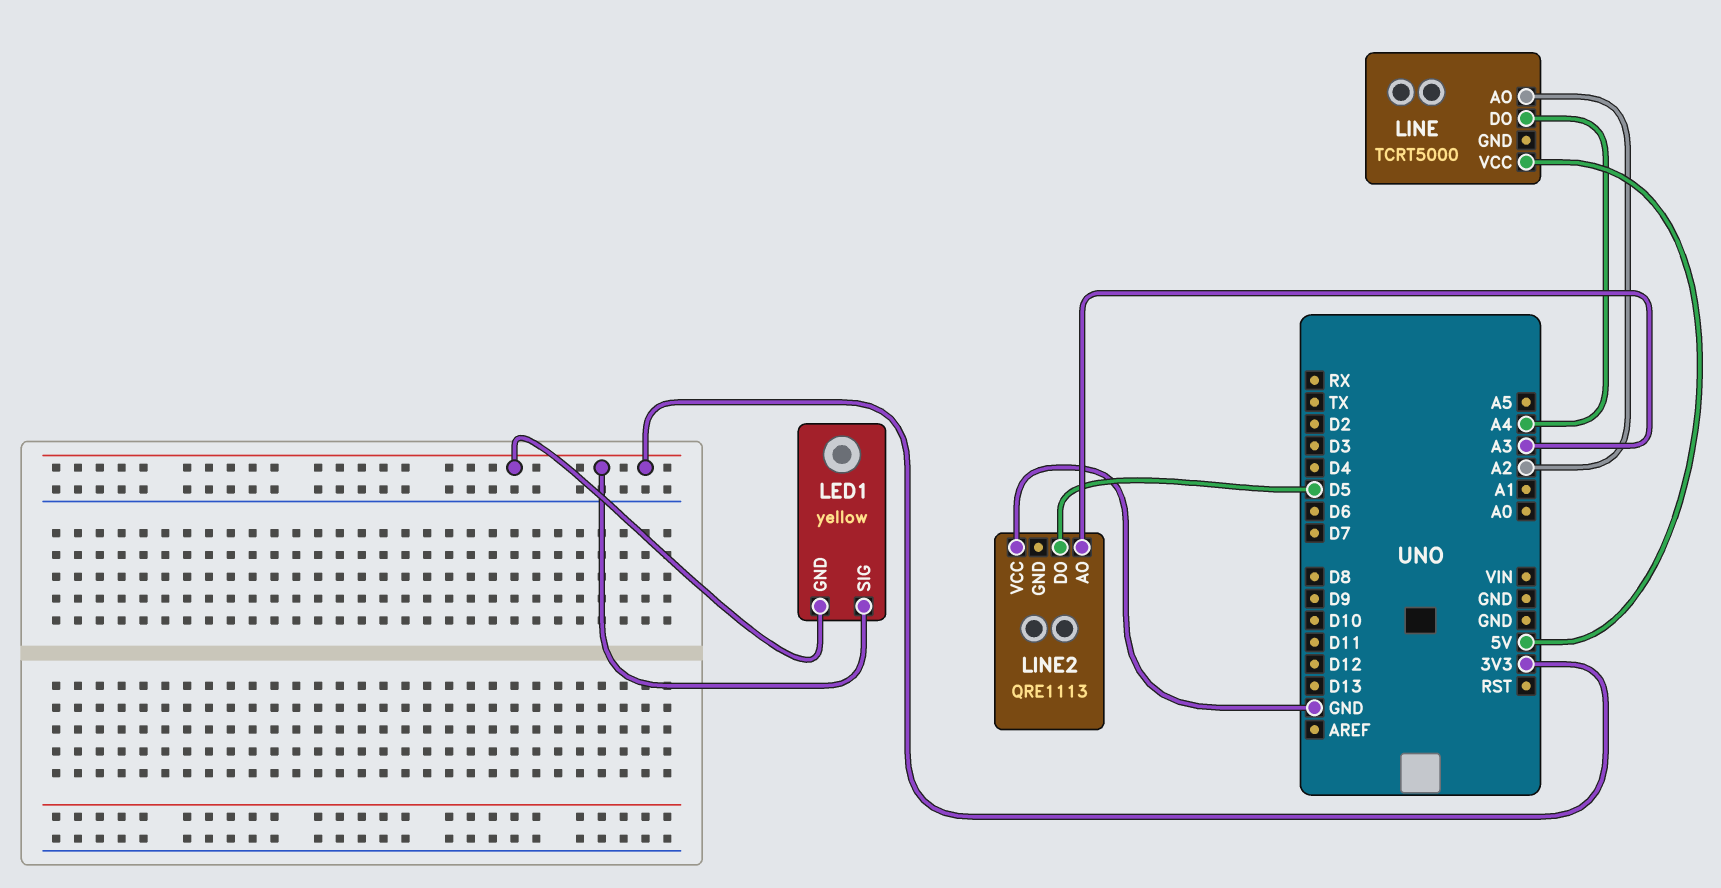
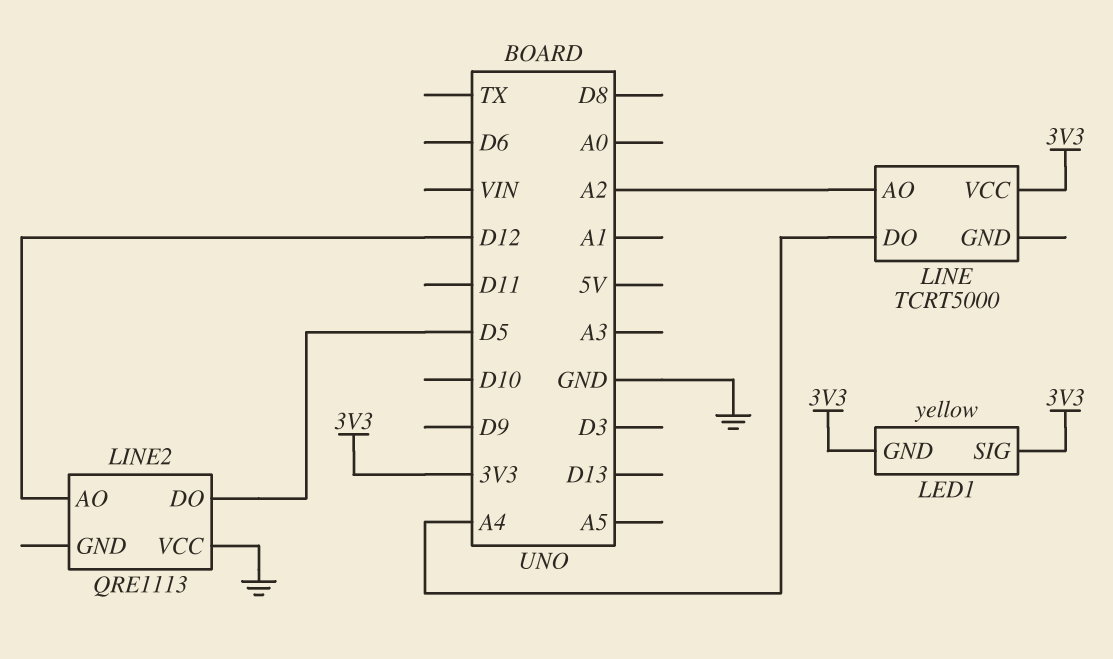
LINE pin VCC: 5V -> 3V3
LINE2 pin AO: A3 -> D12

